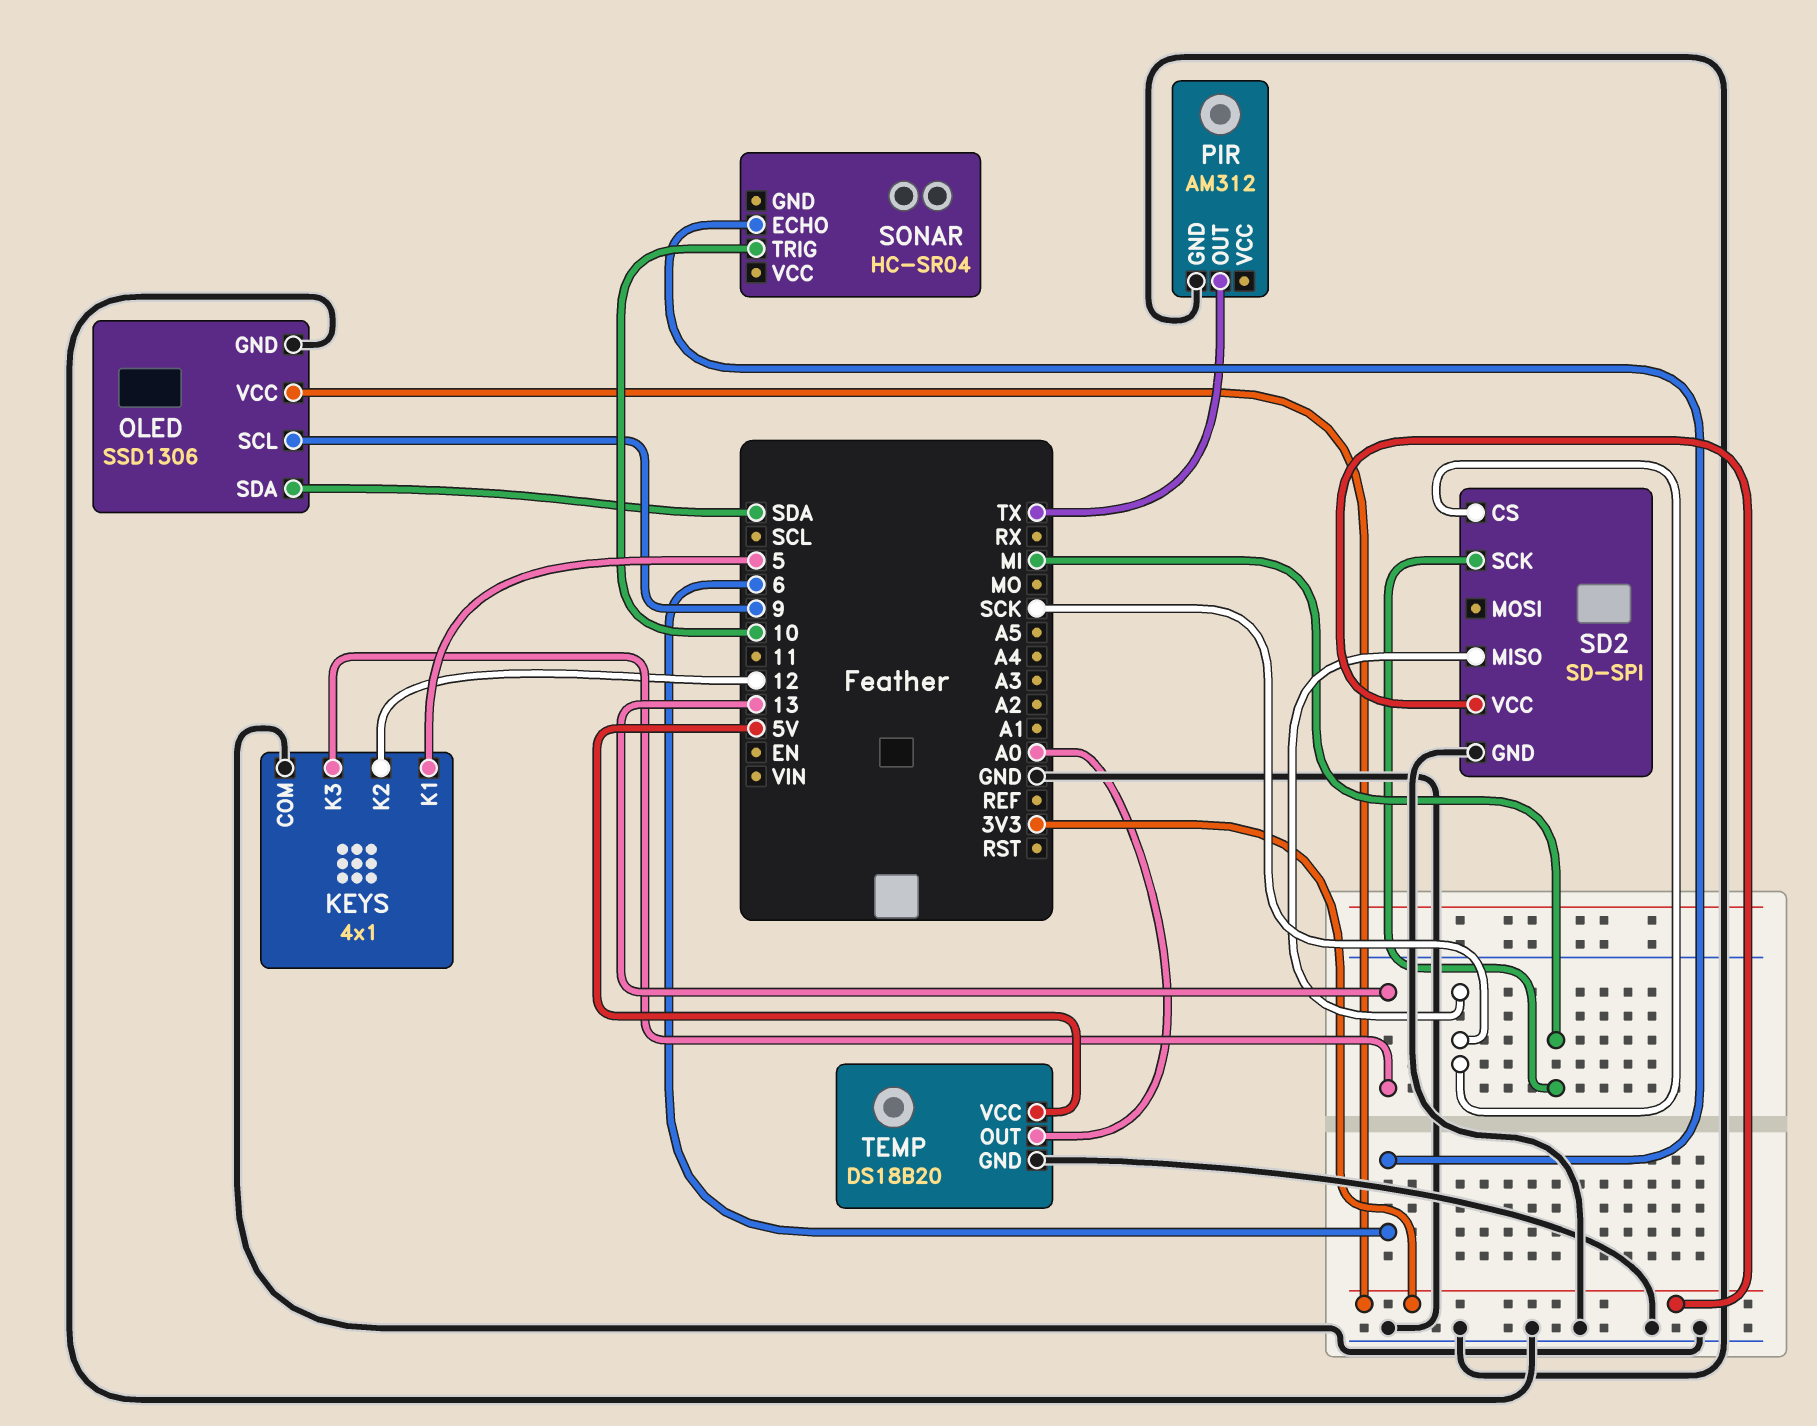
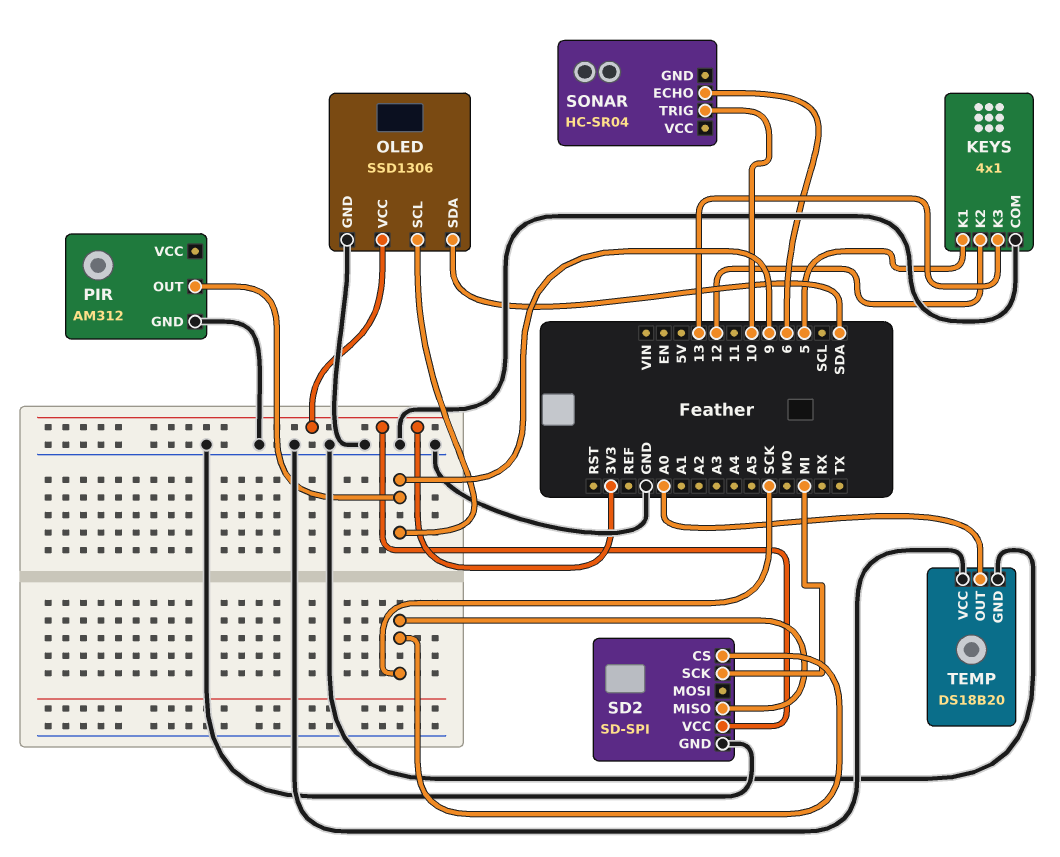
PIR pin OUT: TX -> 9
TEMP pin VCC: 5V -> GND

